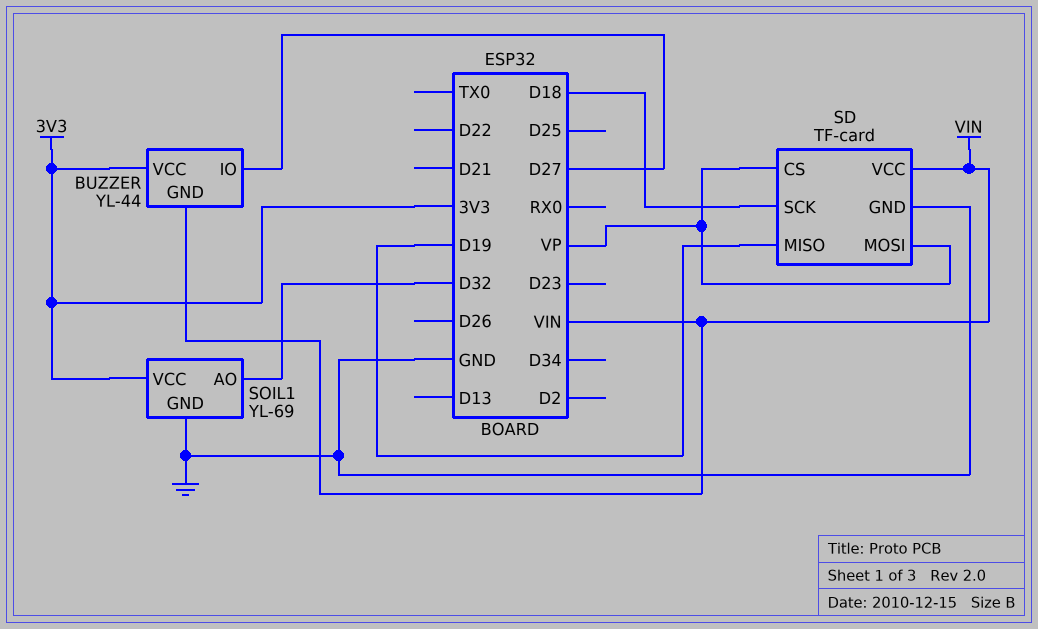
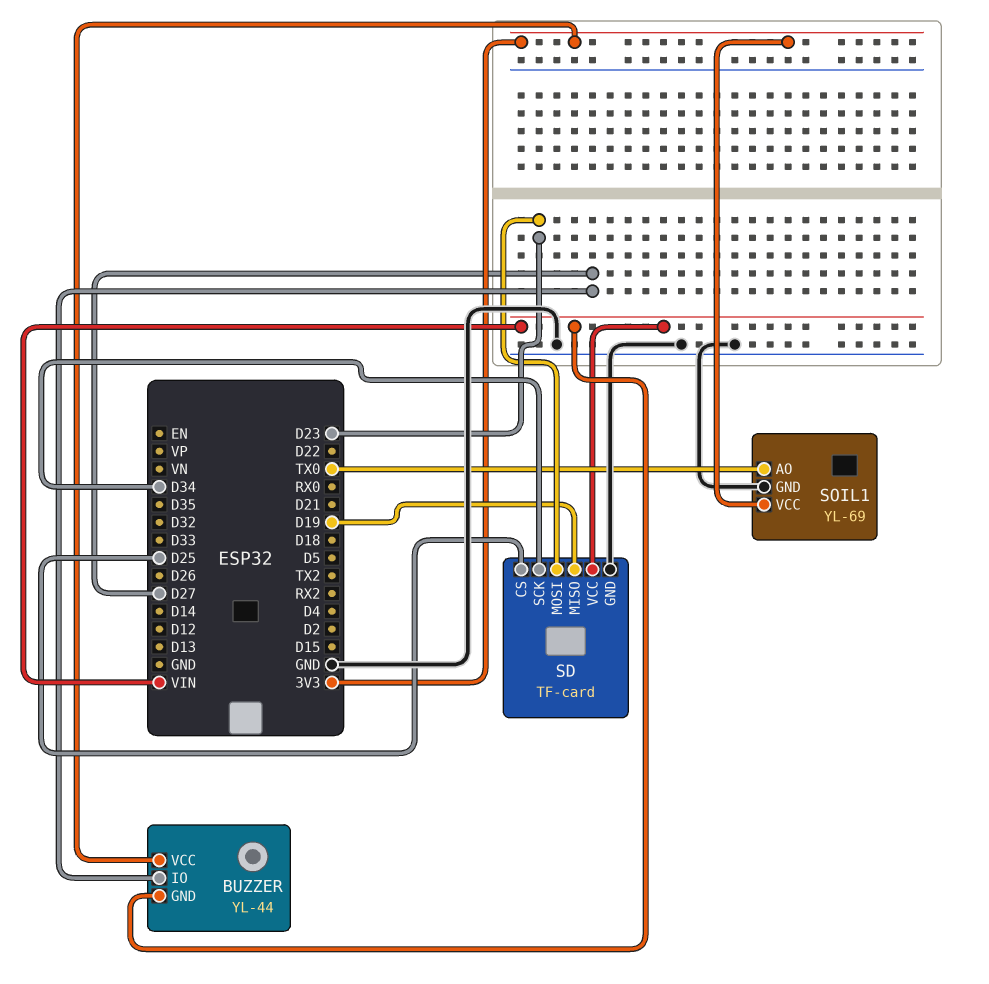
SD pin CS: VP -> D25
SD pin MOSI: VP -> D23
SD pin SCK: D18 -> D34
SOIL1 pin AO: D32 -> TX0

